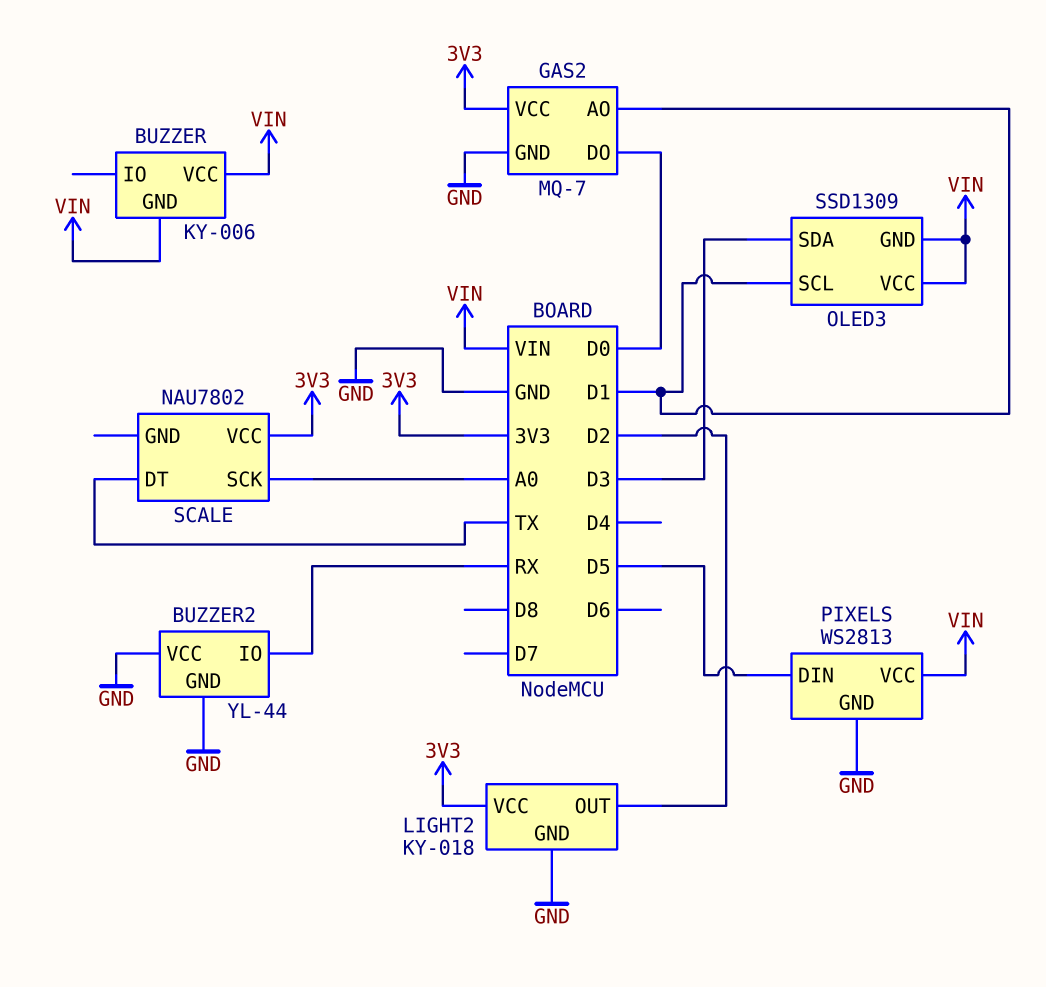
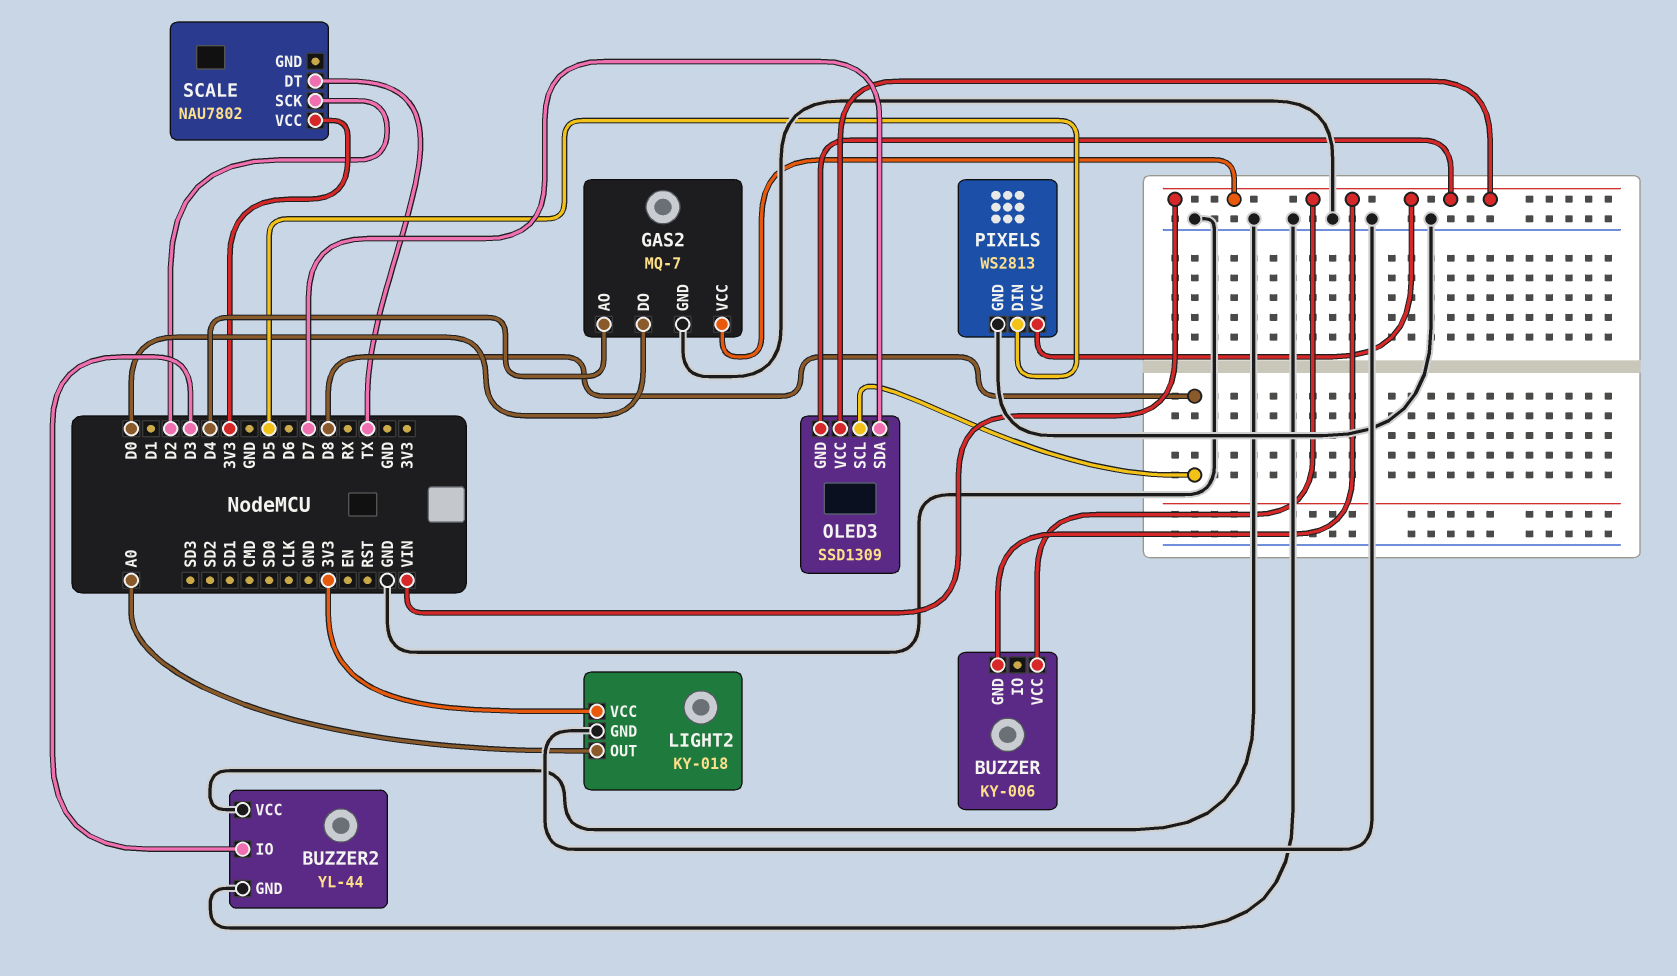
BUZZER2 pin IO: RX -> D3
GAS2 pin AO: D1 -> D4
GAS2 pin VCC: 3V3 -> VIN
LIGHT2 pin OUT: D2 -> A0
OLED3 pin SCL: D1 -> D8
OLED3 pin SDA: D3 -> D7
SCALE pin SCK: A0 -> D2

